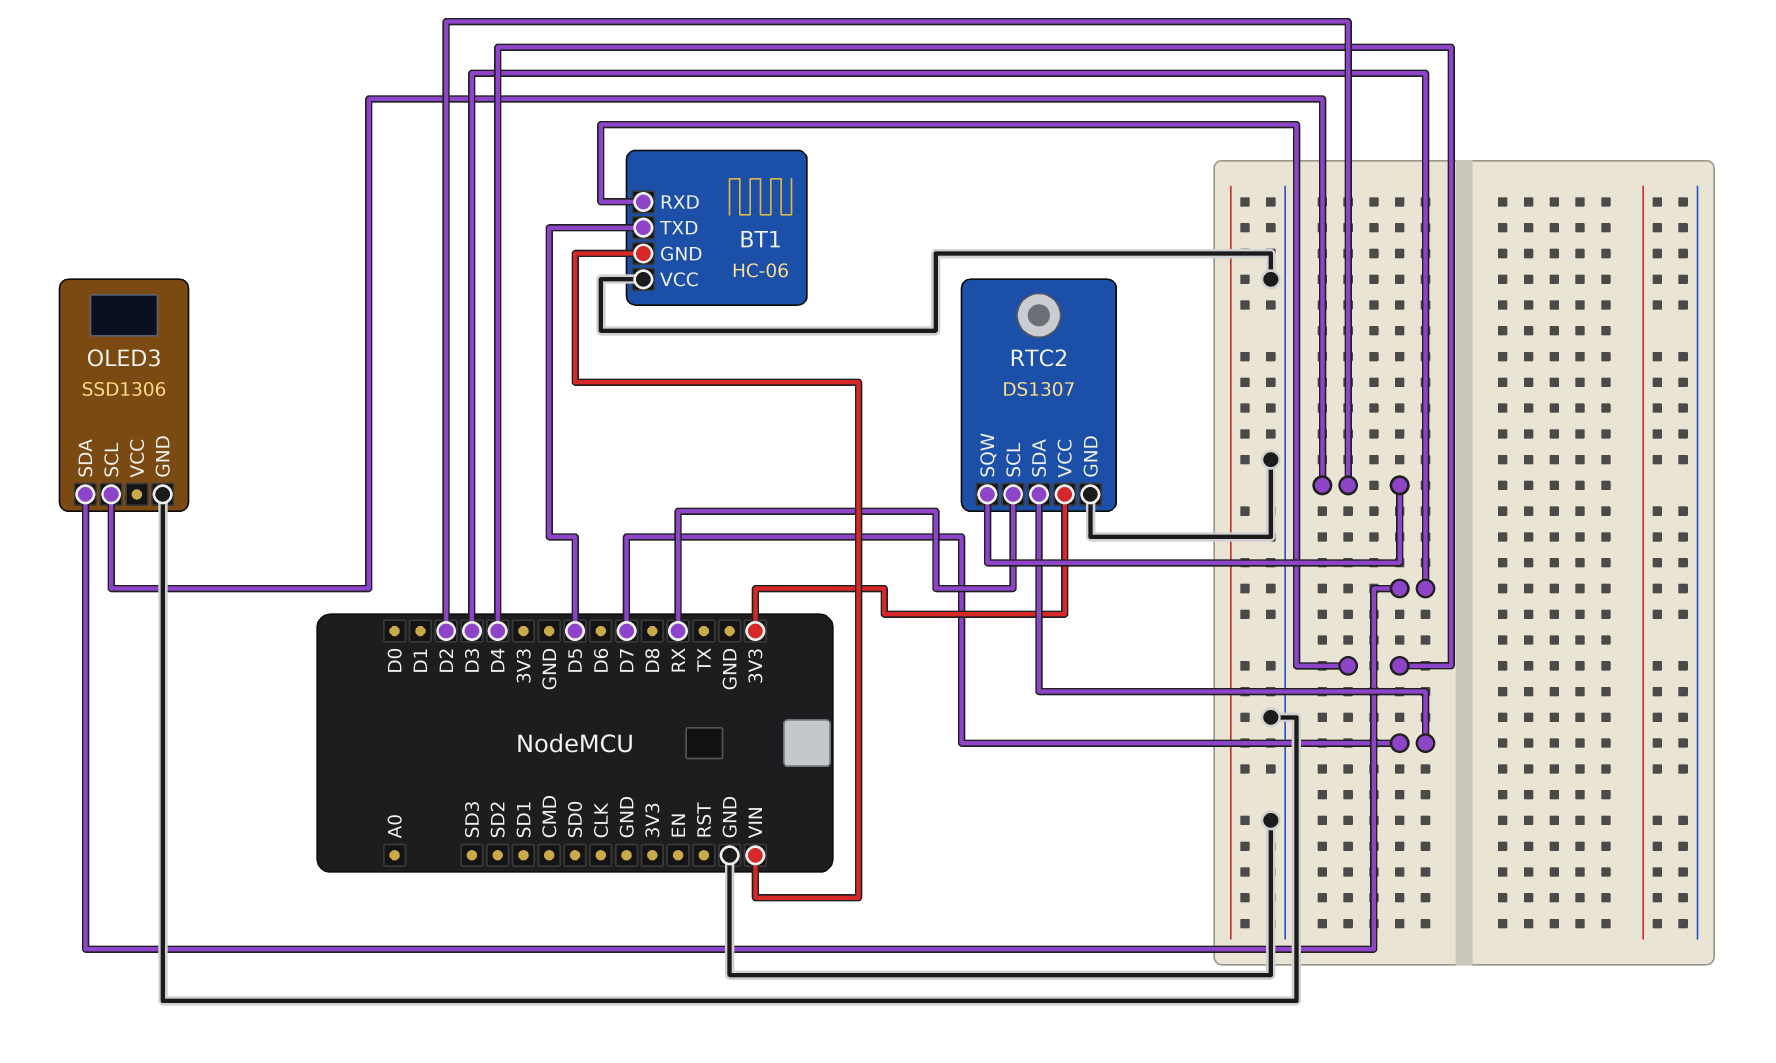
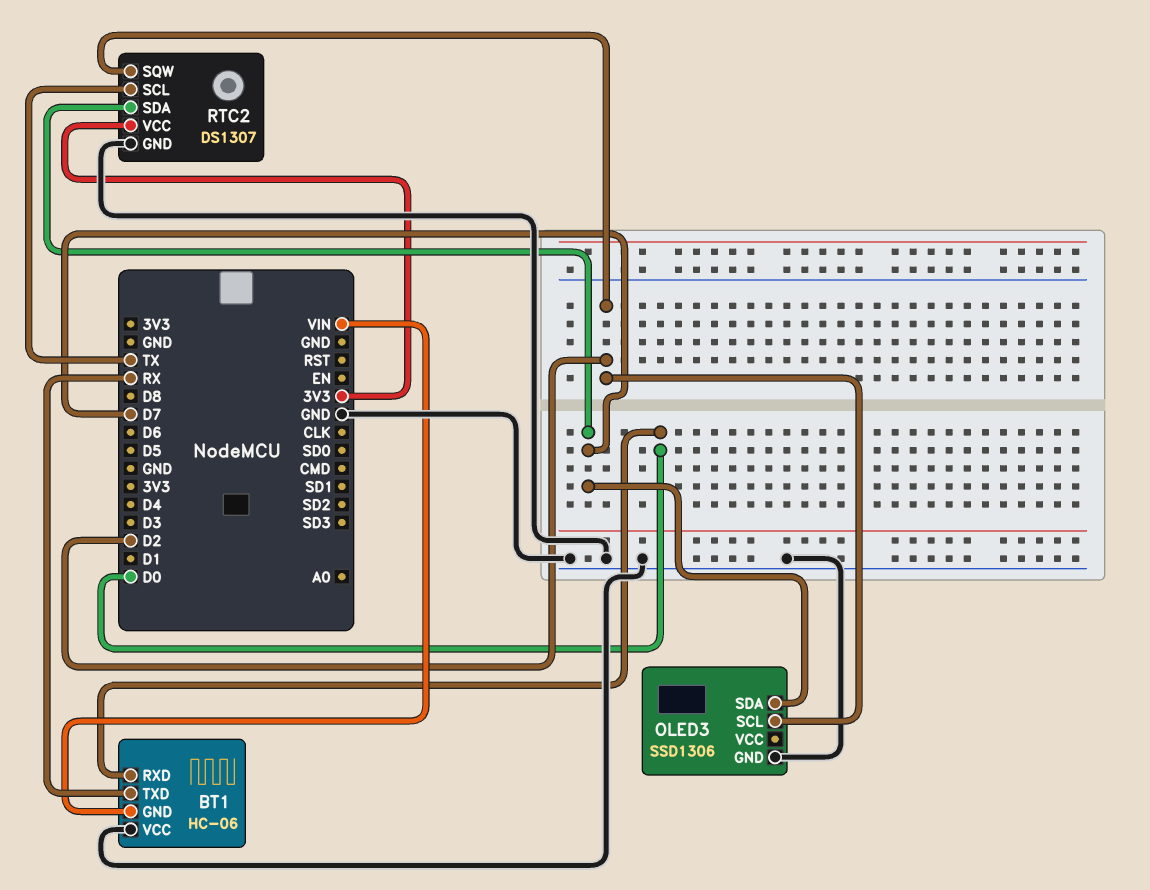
BT1 pin RXD: D4 -> D0
BT1 pin TXD: D5 -> RX
OLED3 pin SDA: D3 -> D7
RTC2 pin SCL: RX -> TX

